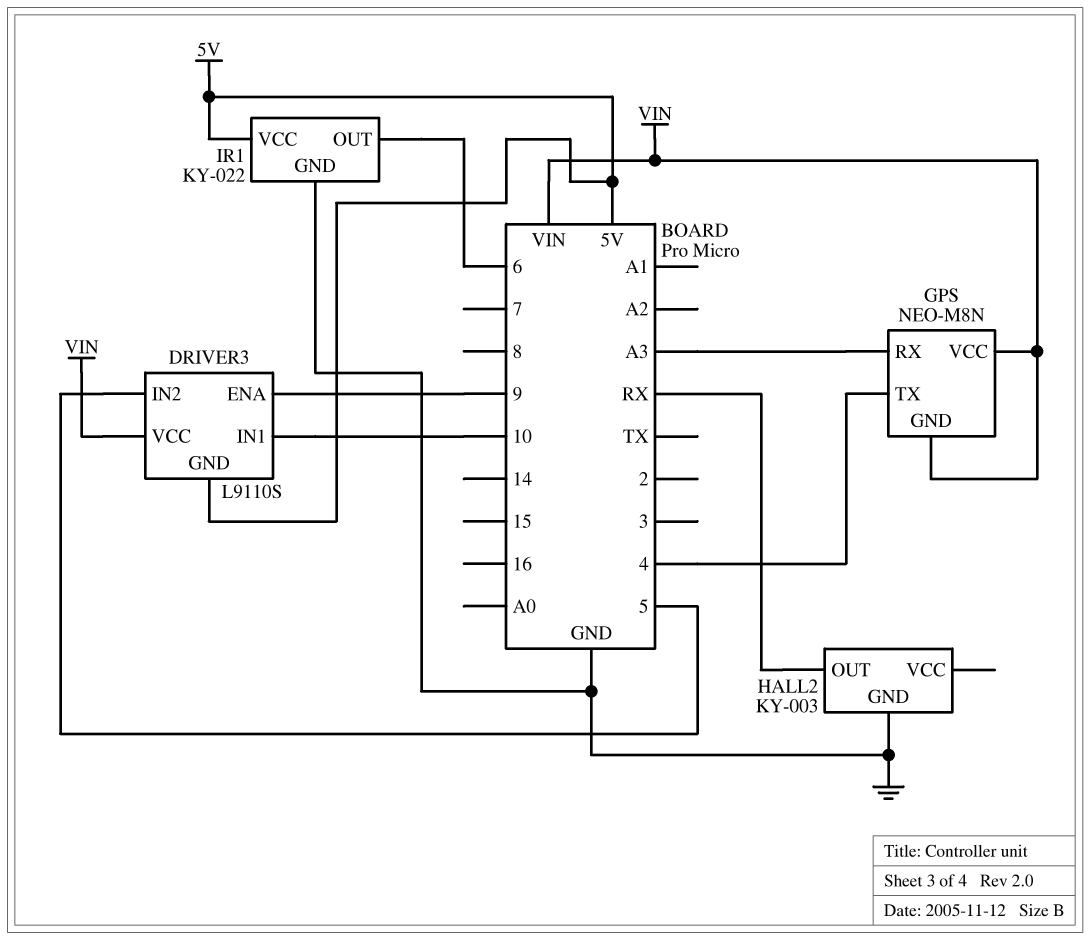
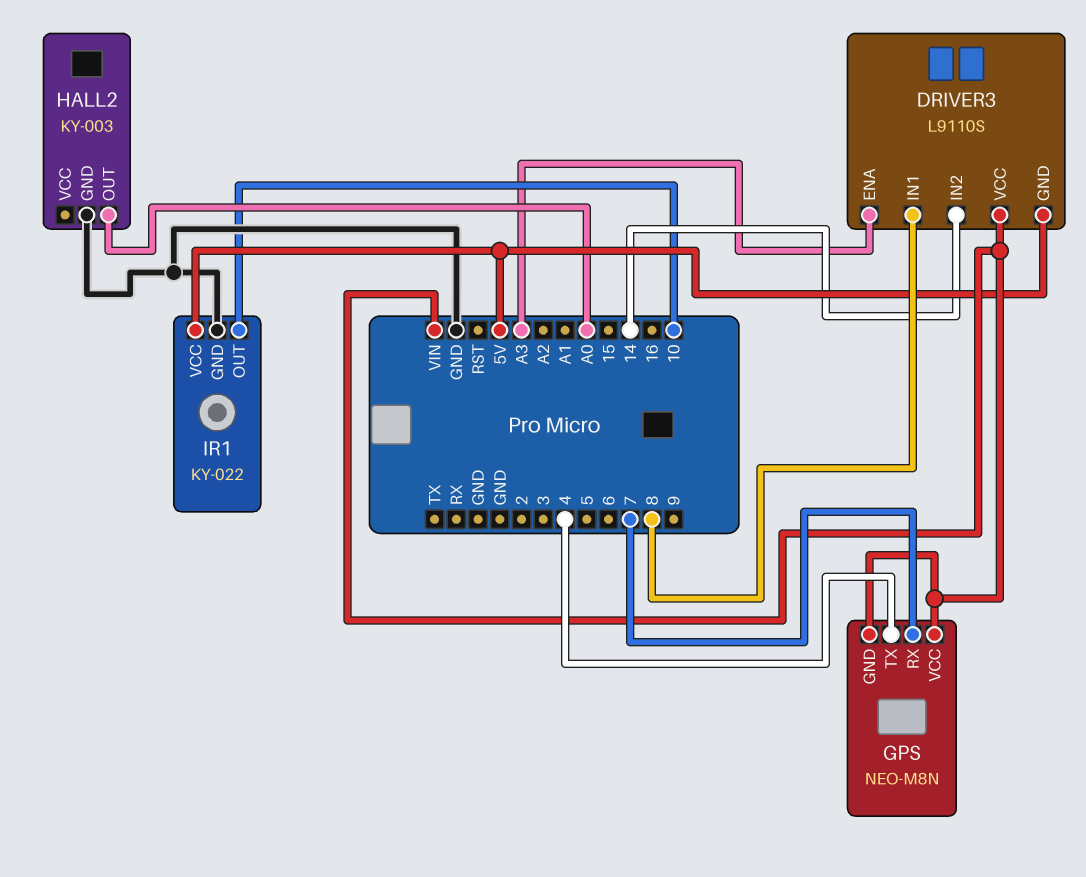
DRIVER3 pin ENA: 9 -> A3
DRIVER3 pin IN1: 10 -> 8
DRIVER3 pin IN2: 5 -> 14
GPS pin RX: A3 -> 7
HALL2 pin OUT: RX -> A0
IR1 pin OUT: 6 -> 10

